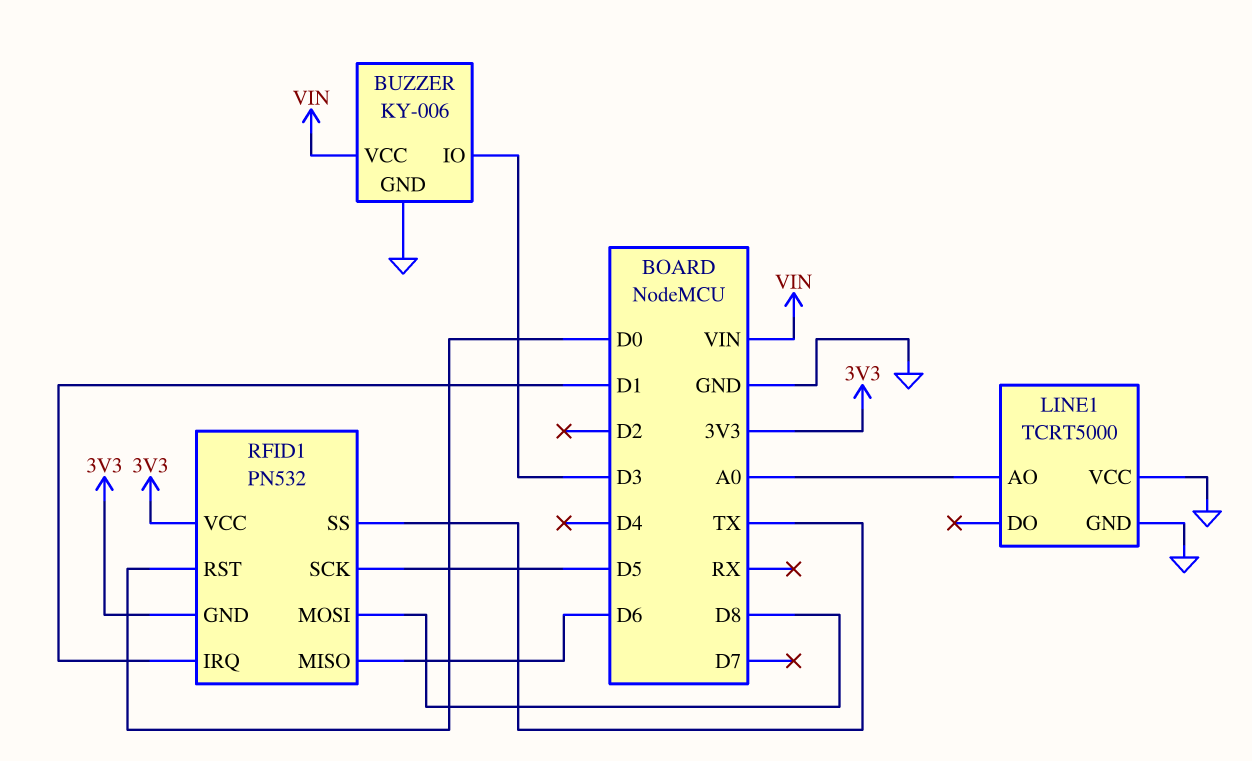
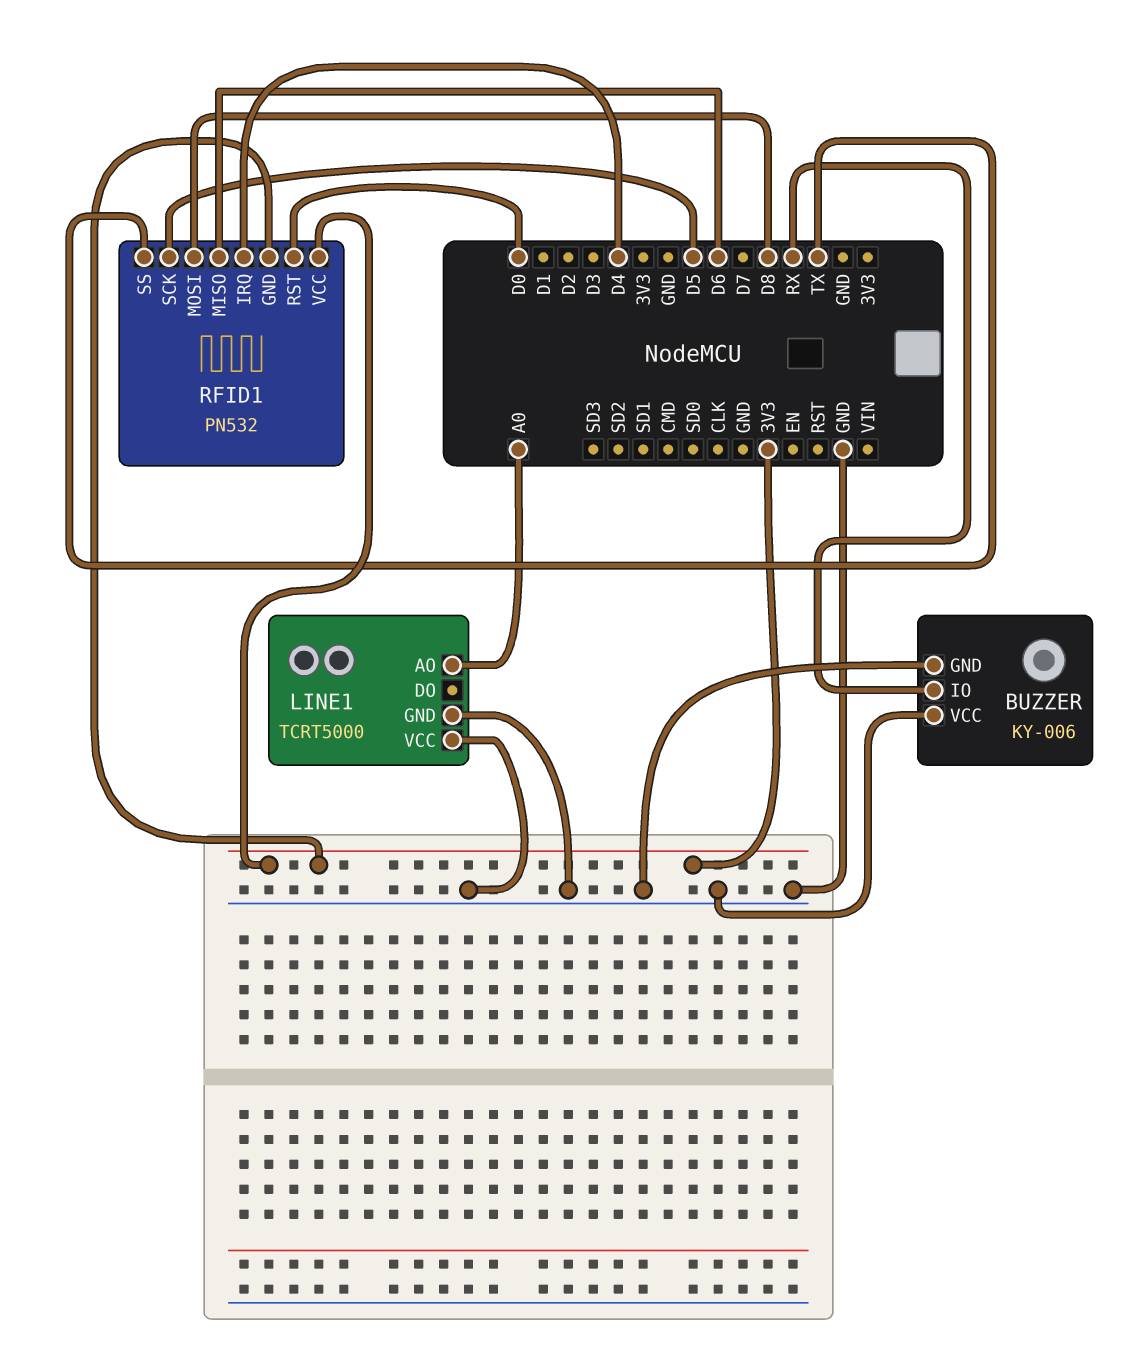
BUZZER pin IO: D3 -> RX
BUZZER pin VCC: VIN -> GND
RFID1 pin IRQ: D1 -> D4

